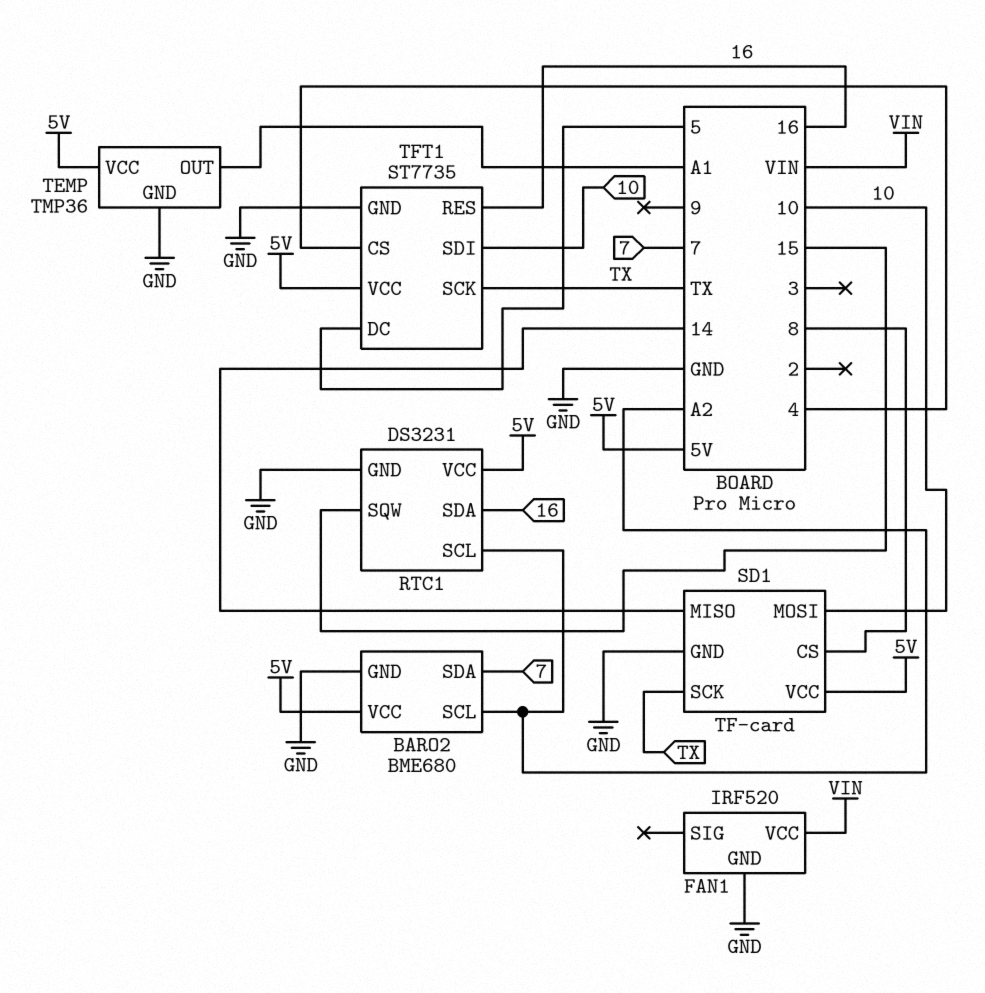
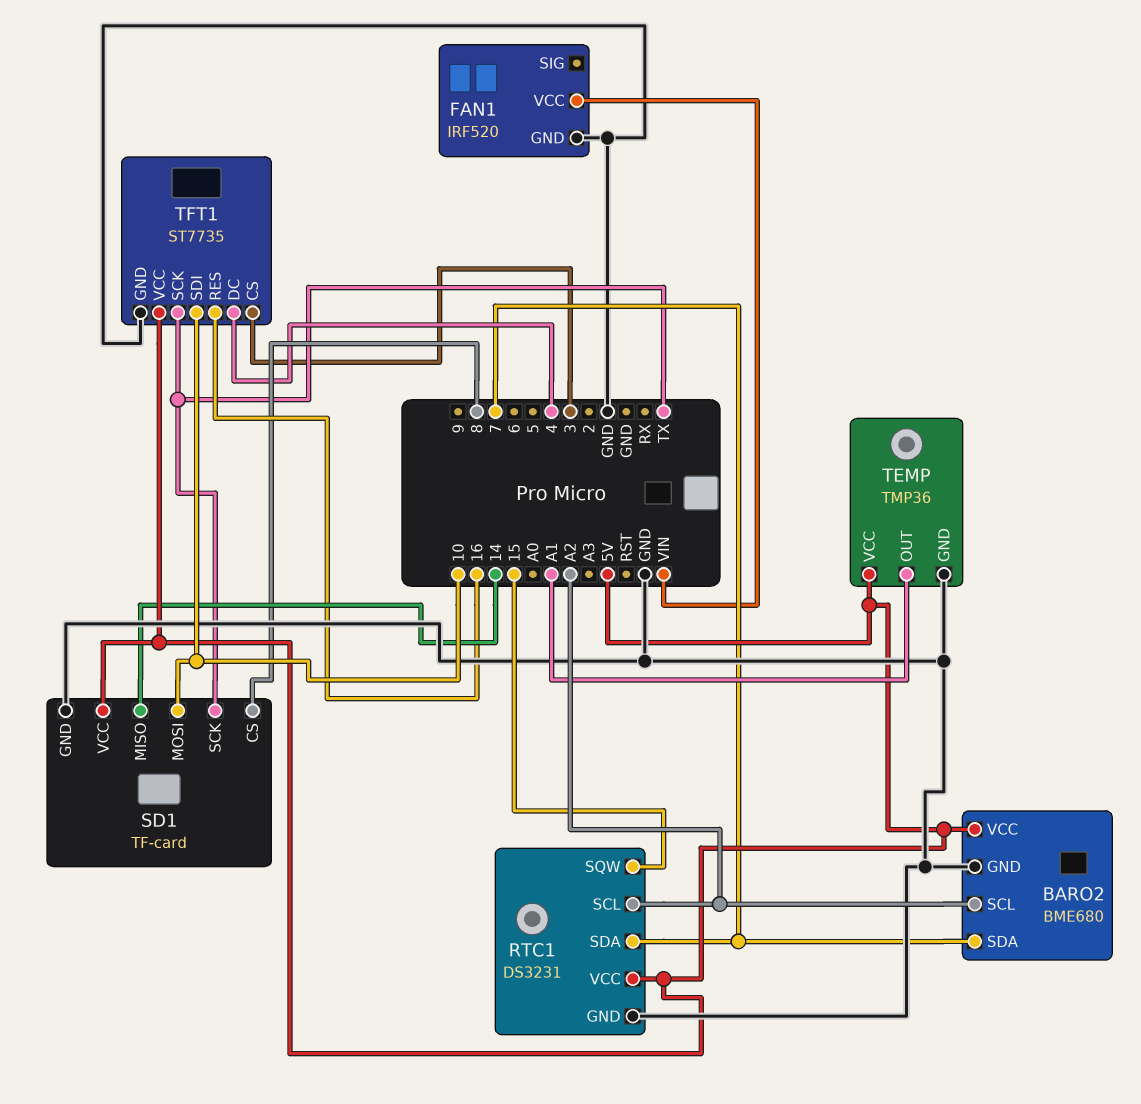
RTC1 pin SDA: 16 -> 7
TFT1 pin CS: 4 -> 3
TFT1 pin DC: 5 -> 4

